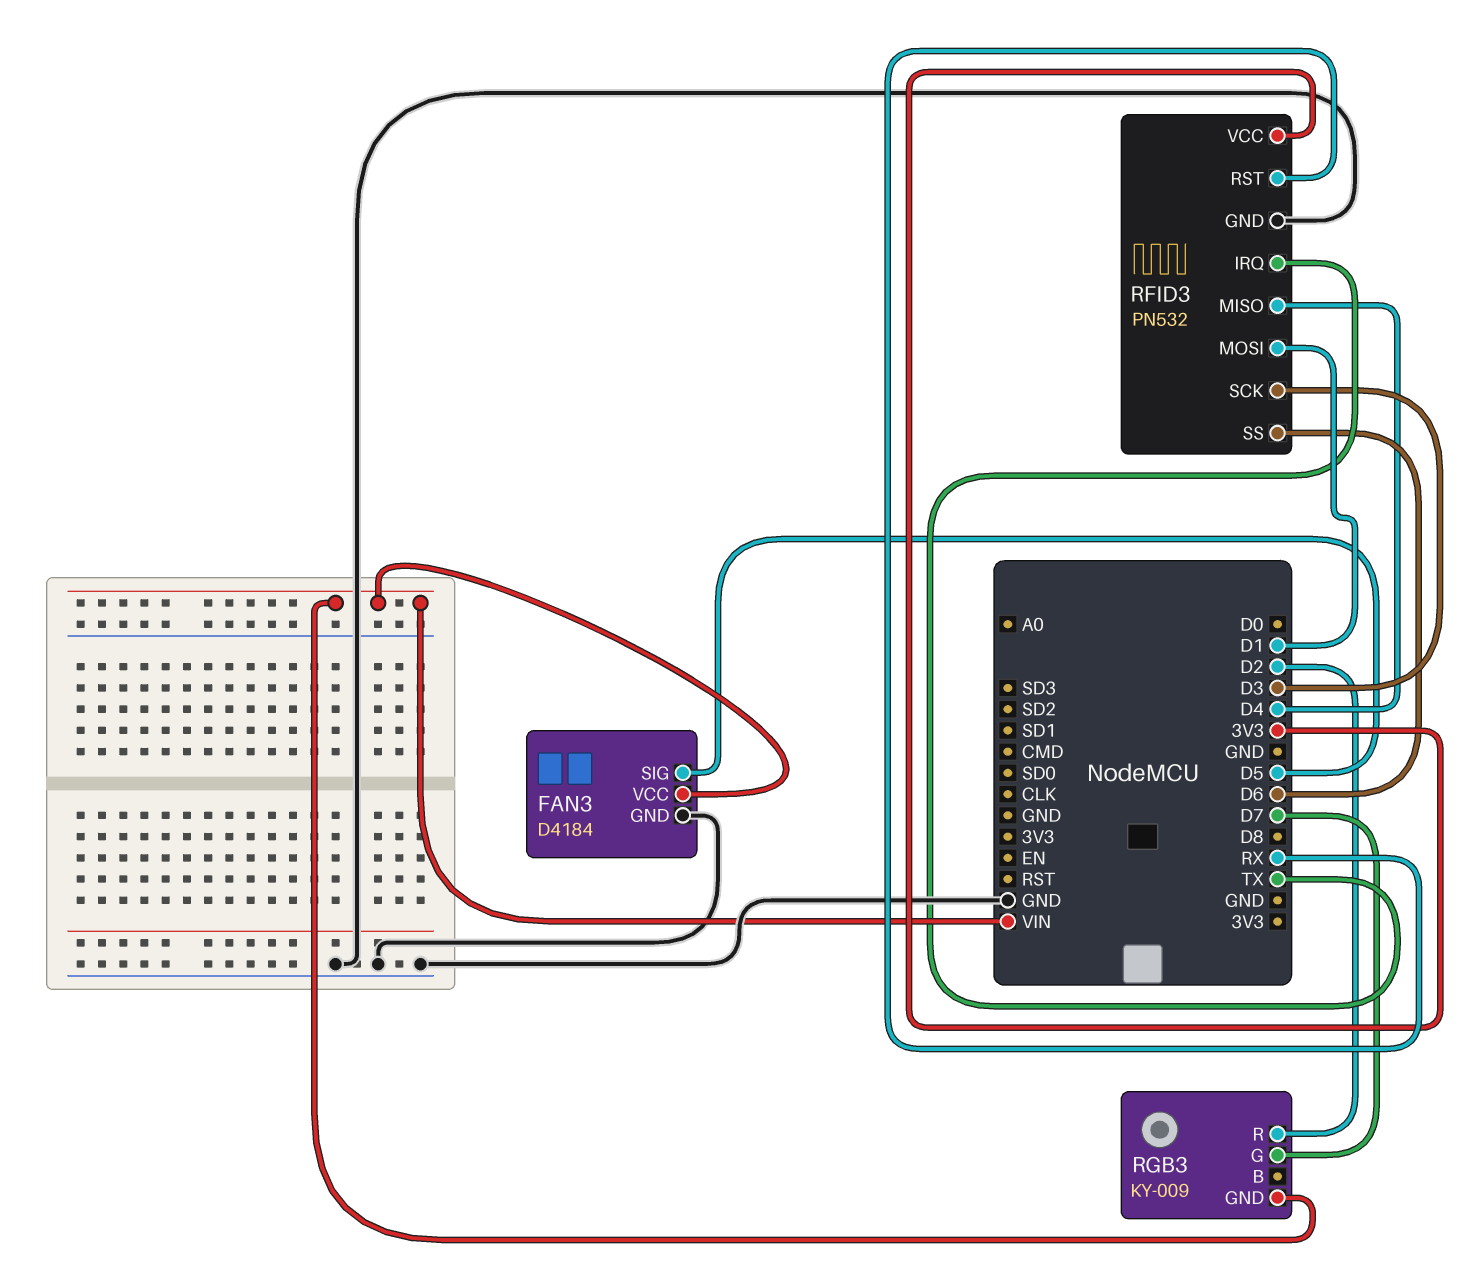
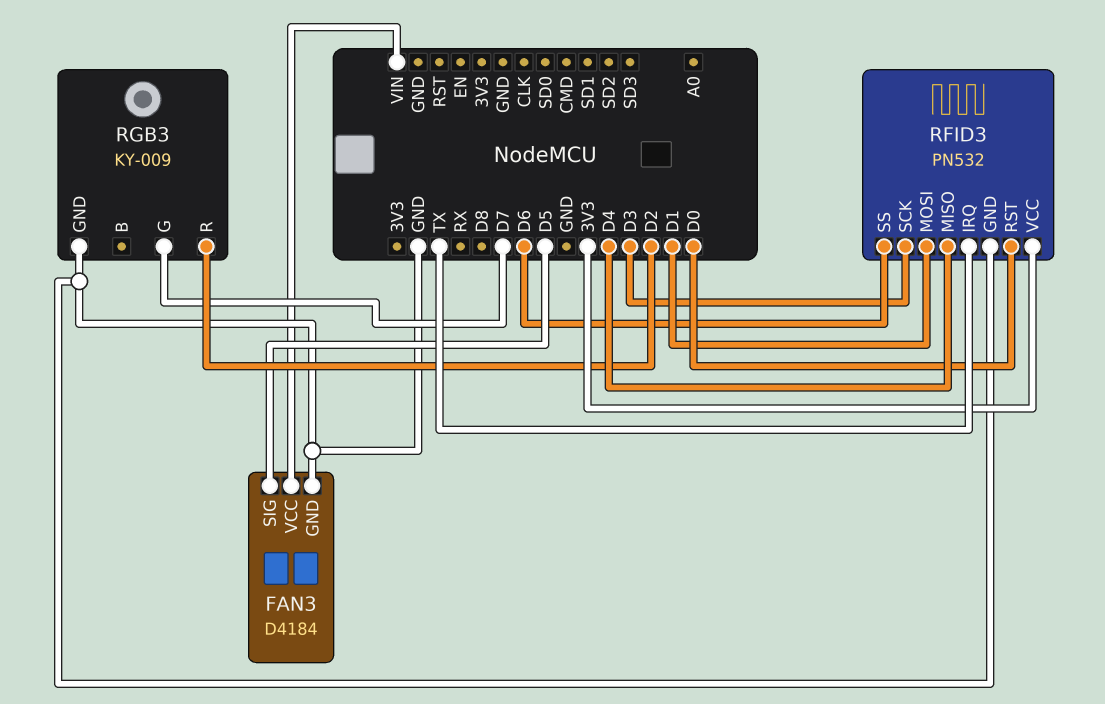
RFID3 pin RST: RX -> D0
RGB3 pin GND: VIN -> GND

